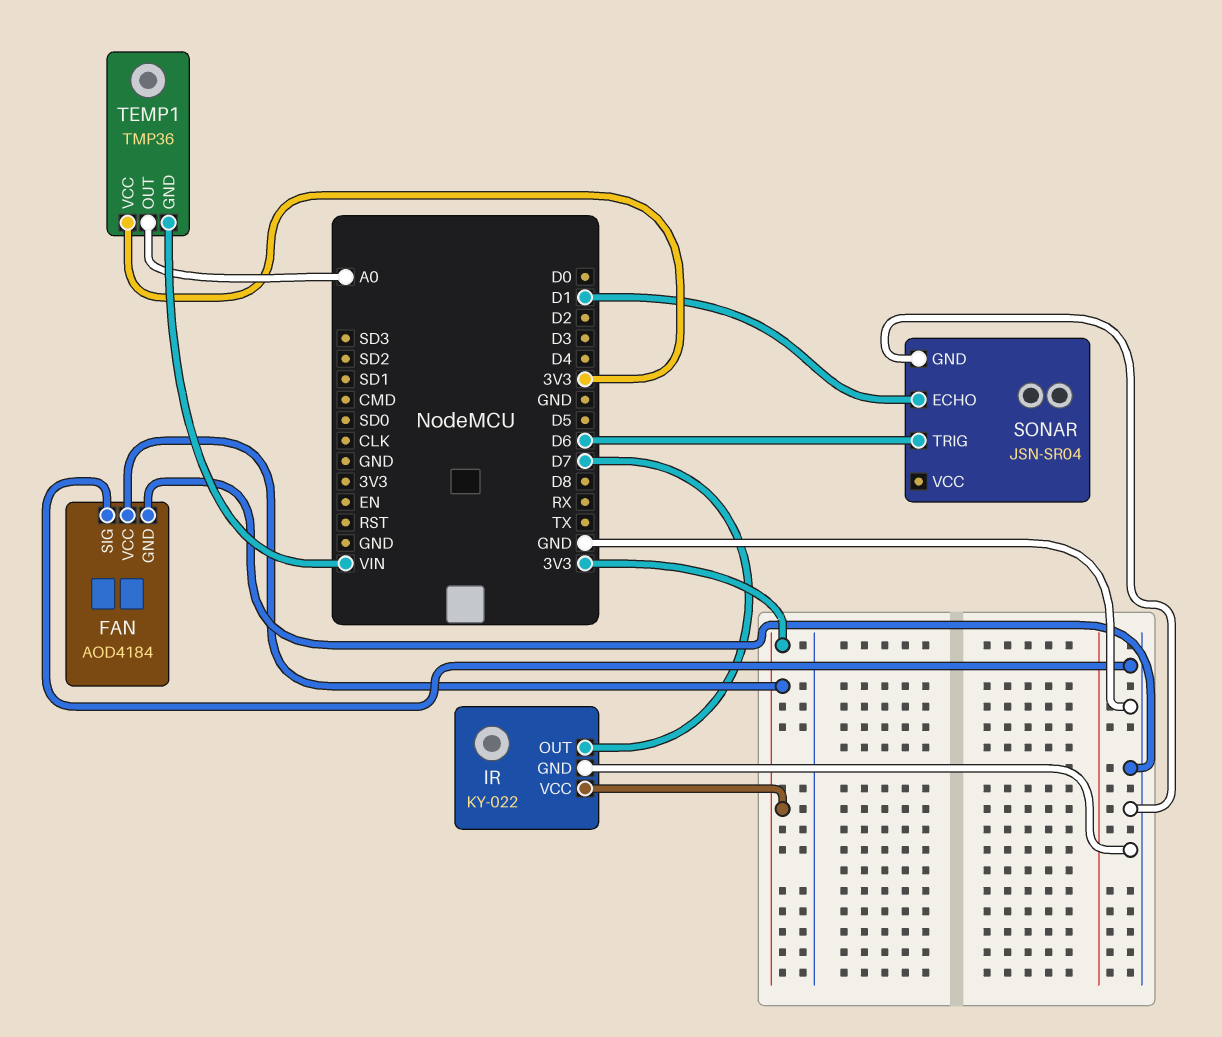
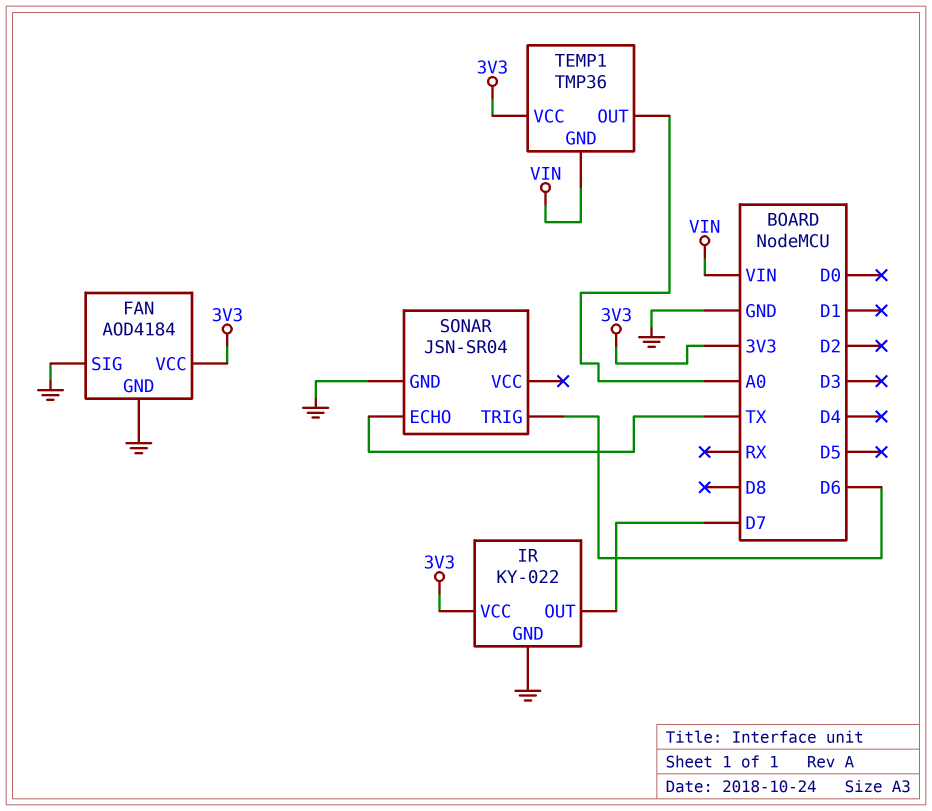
SONAR pin ECHO: D1 -> TX

